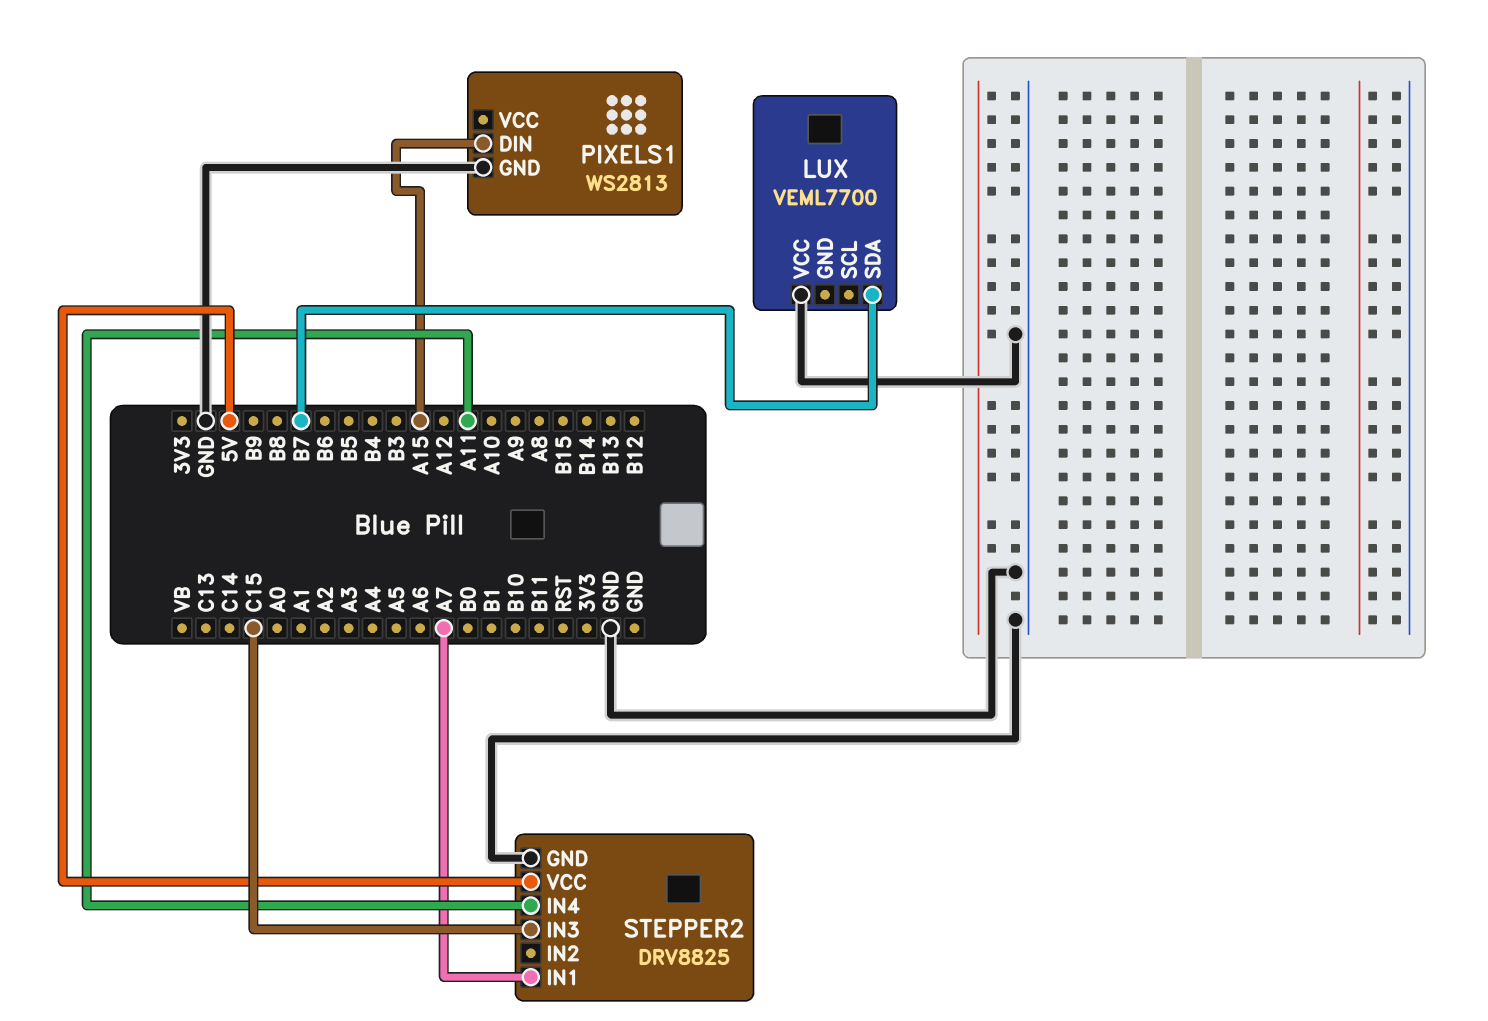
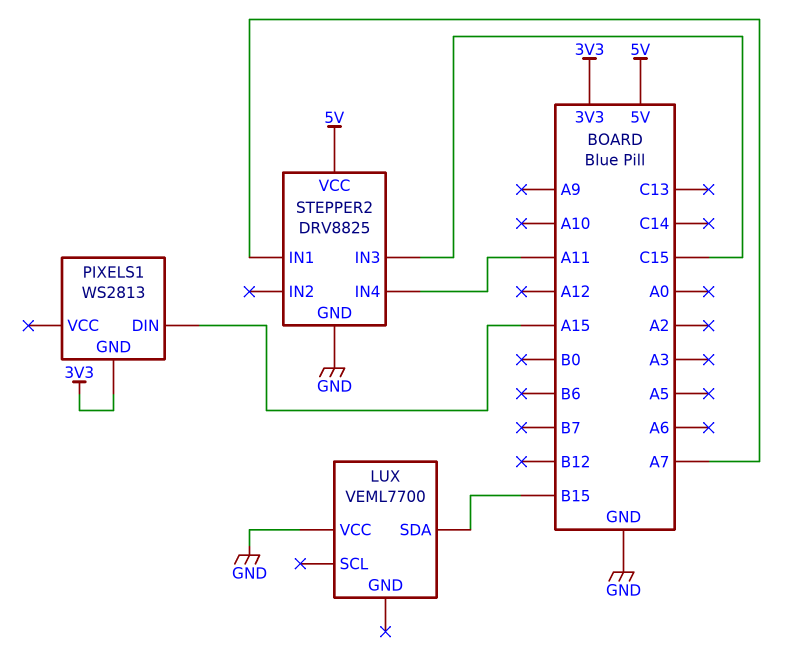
LUX pin SDA: B7 -> B15
PIXELS1 pin GND: GND -> 3V3

